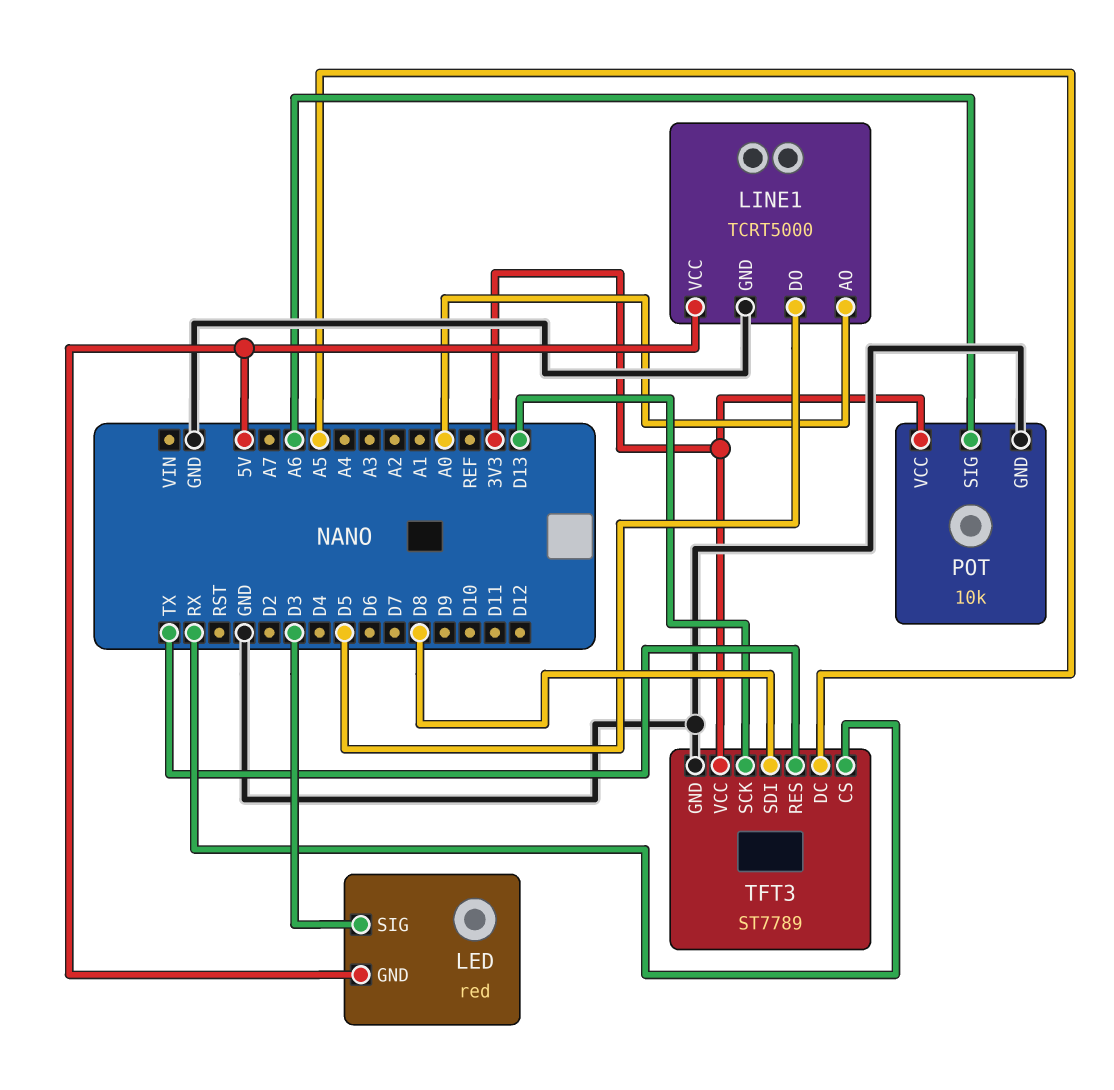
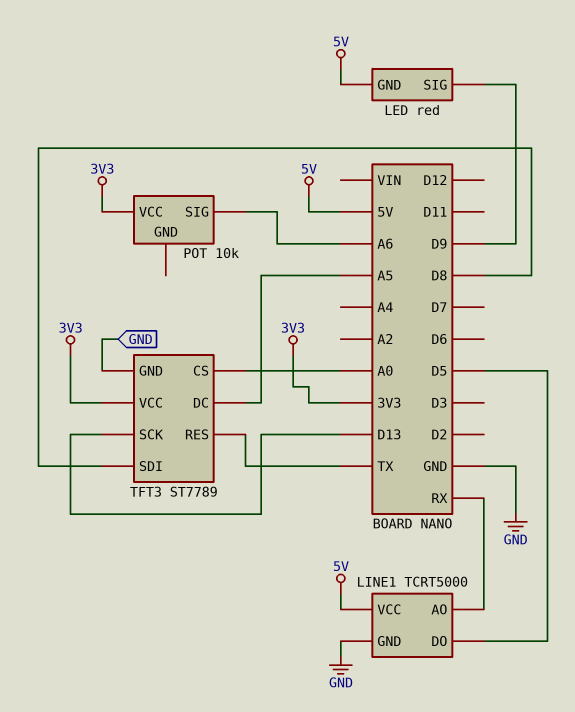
LED pin SIG: D3 -> D9
LINE1 pin AO: A0 -> RX
POT pin GND: GND -> none
TFT3 pin CS: RX -> A0

